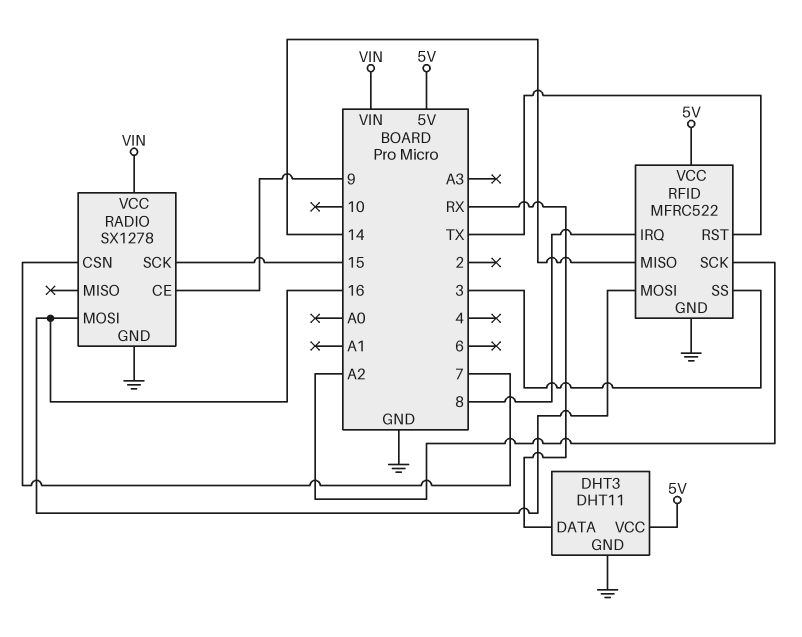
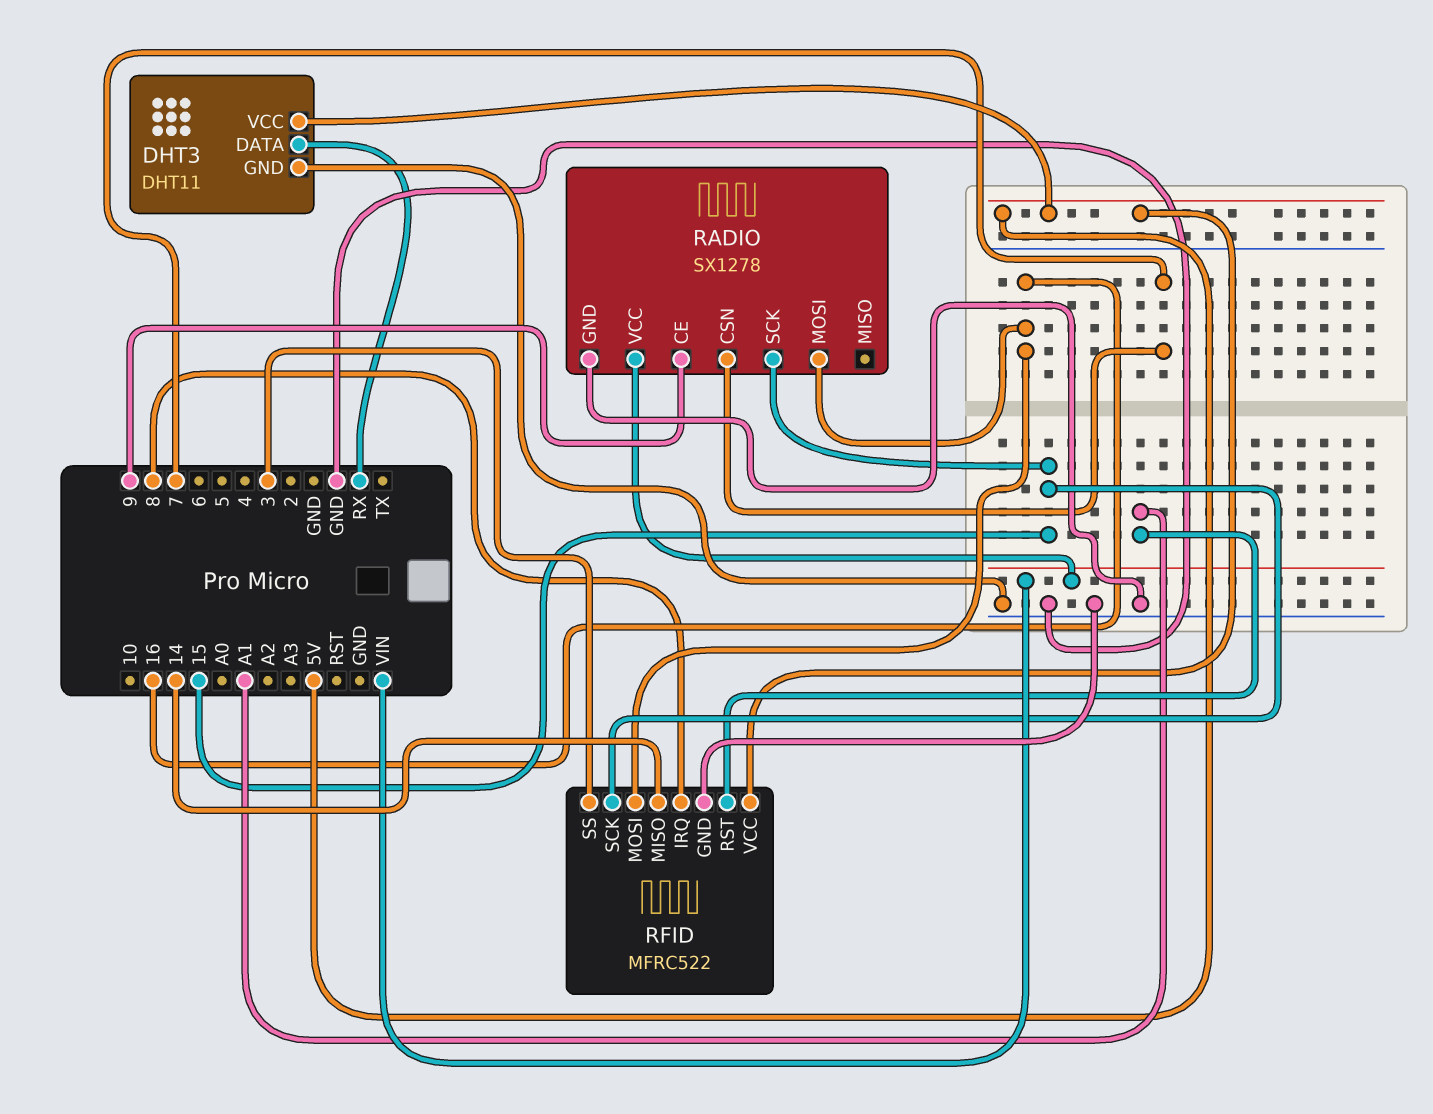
RFID pin RST: TX -> A1
RFID pin SCK: A2 -> 15

